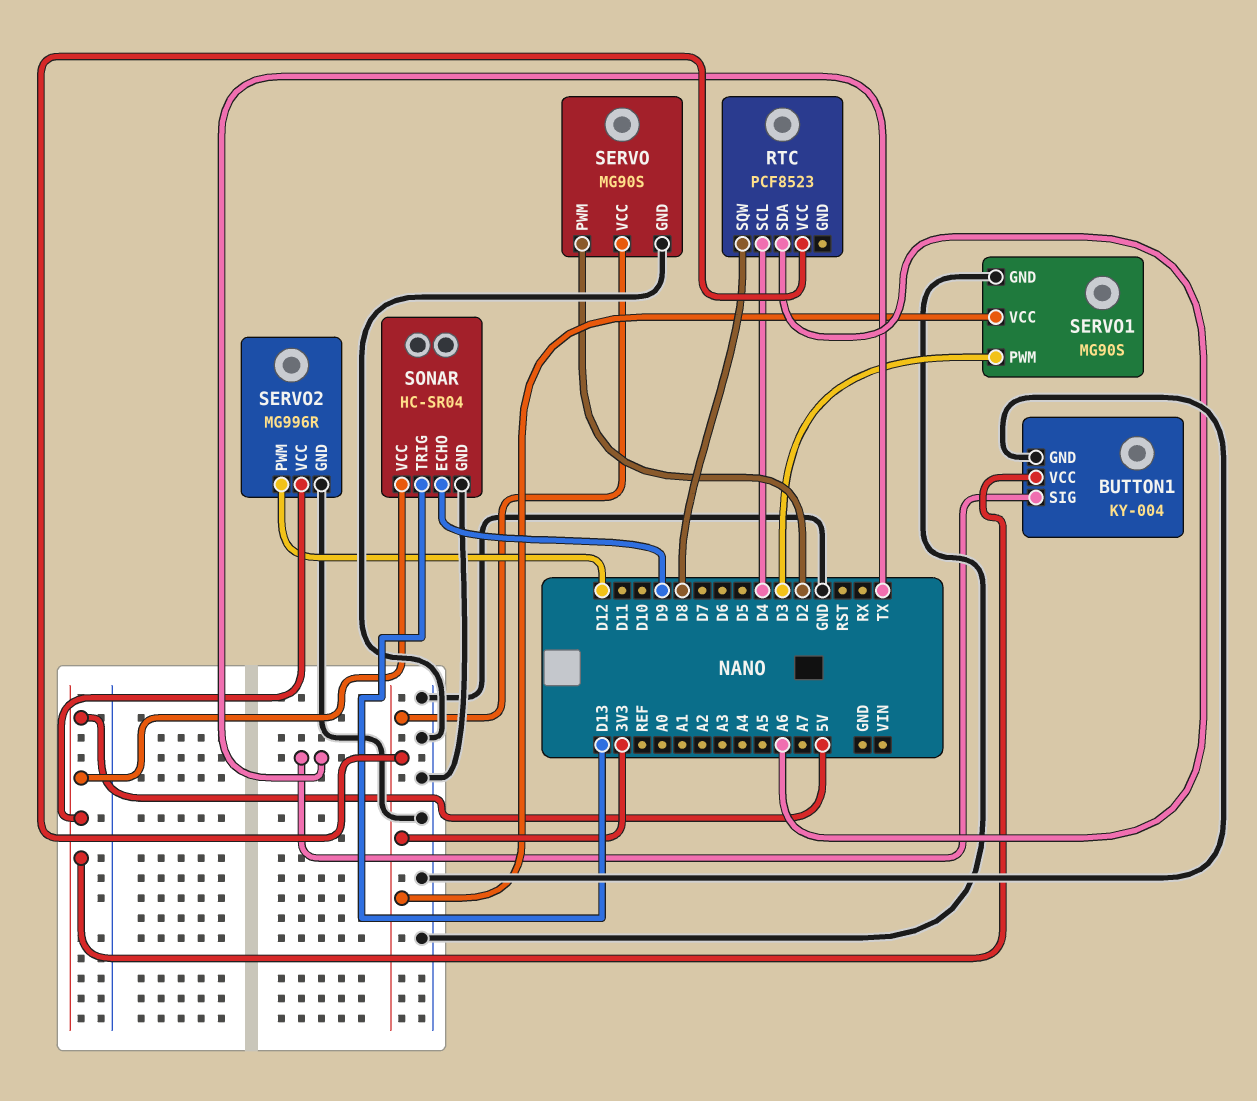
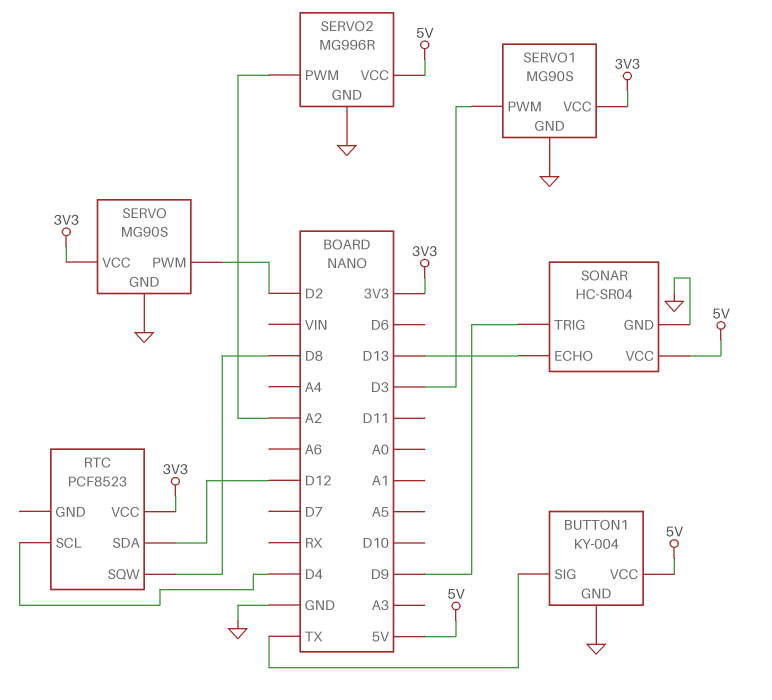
RTC pin SDA: A6 -> D12
SERVO2 pin PWM: D12 -> A2
SONAR pin ECHO: D9 -> D13
SONAR pin TRIG: D13 -> D9

